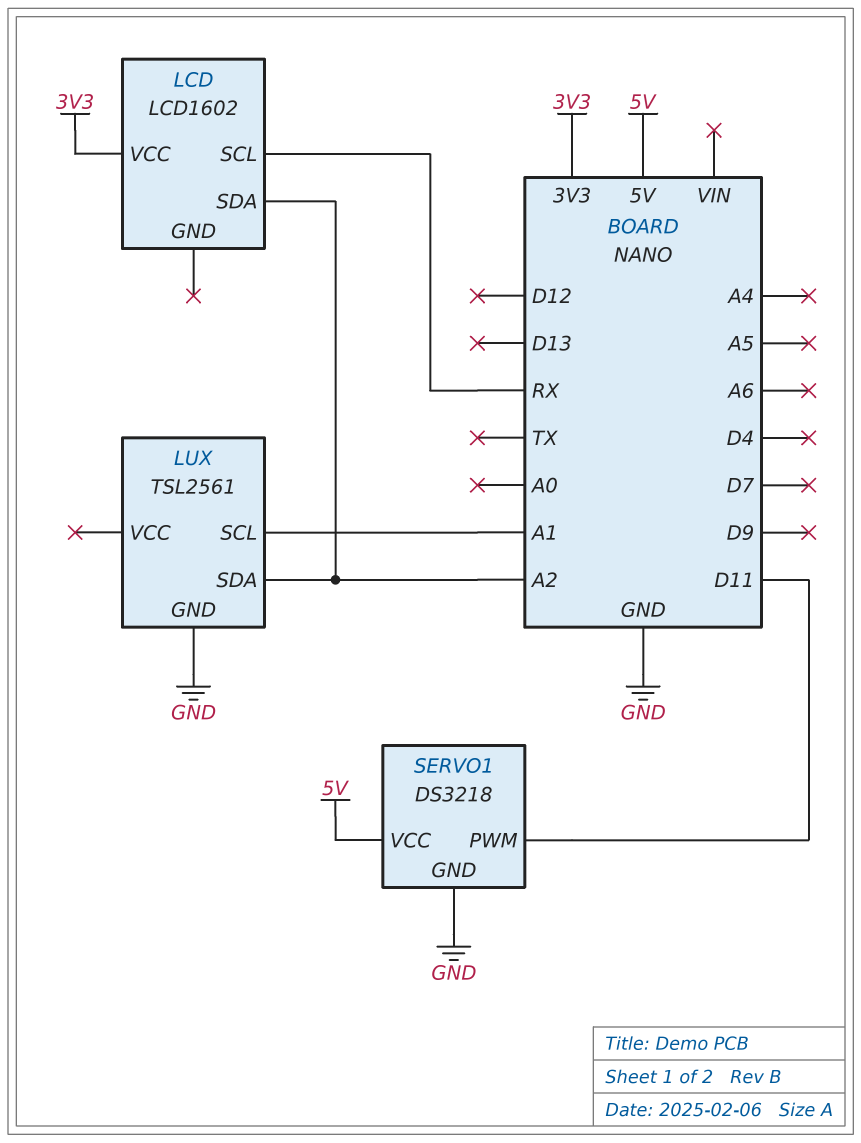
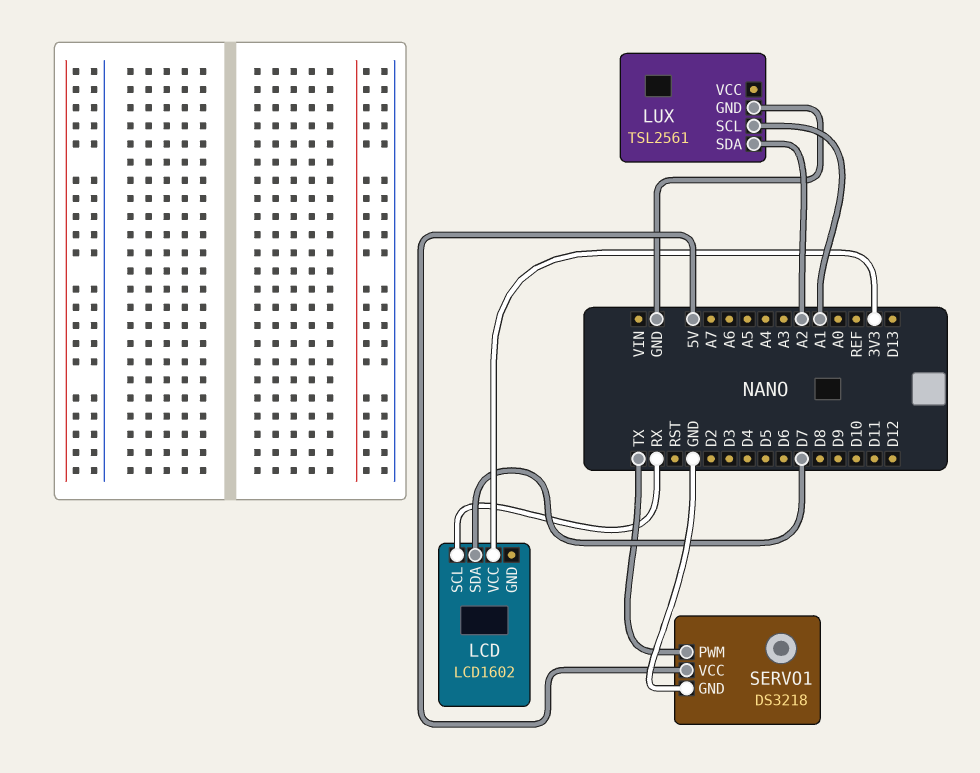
LCD pin SDA: A2 -> D7
SERVO1 pin PWM: D11 -> TX

